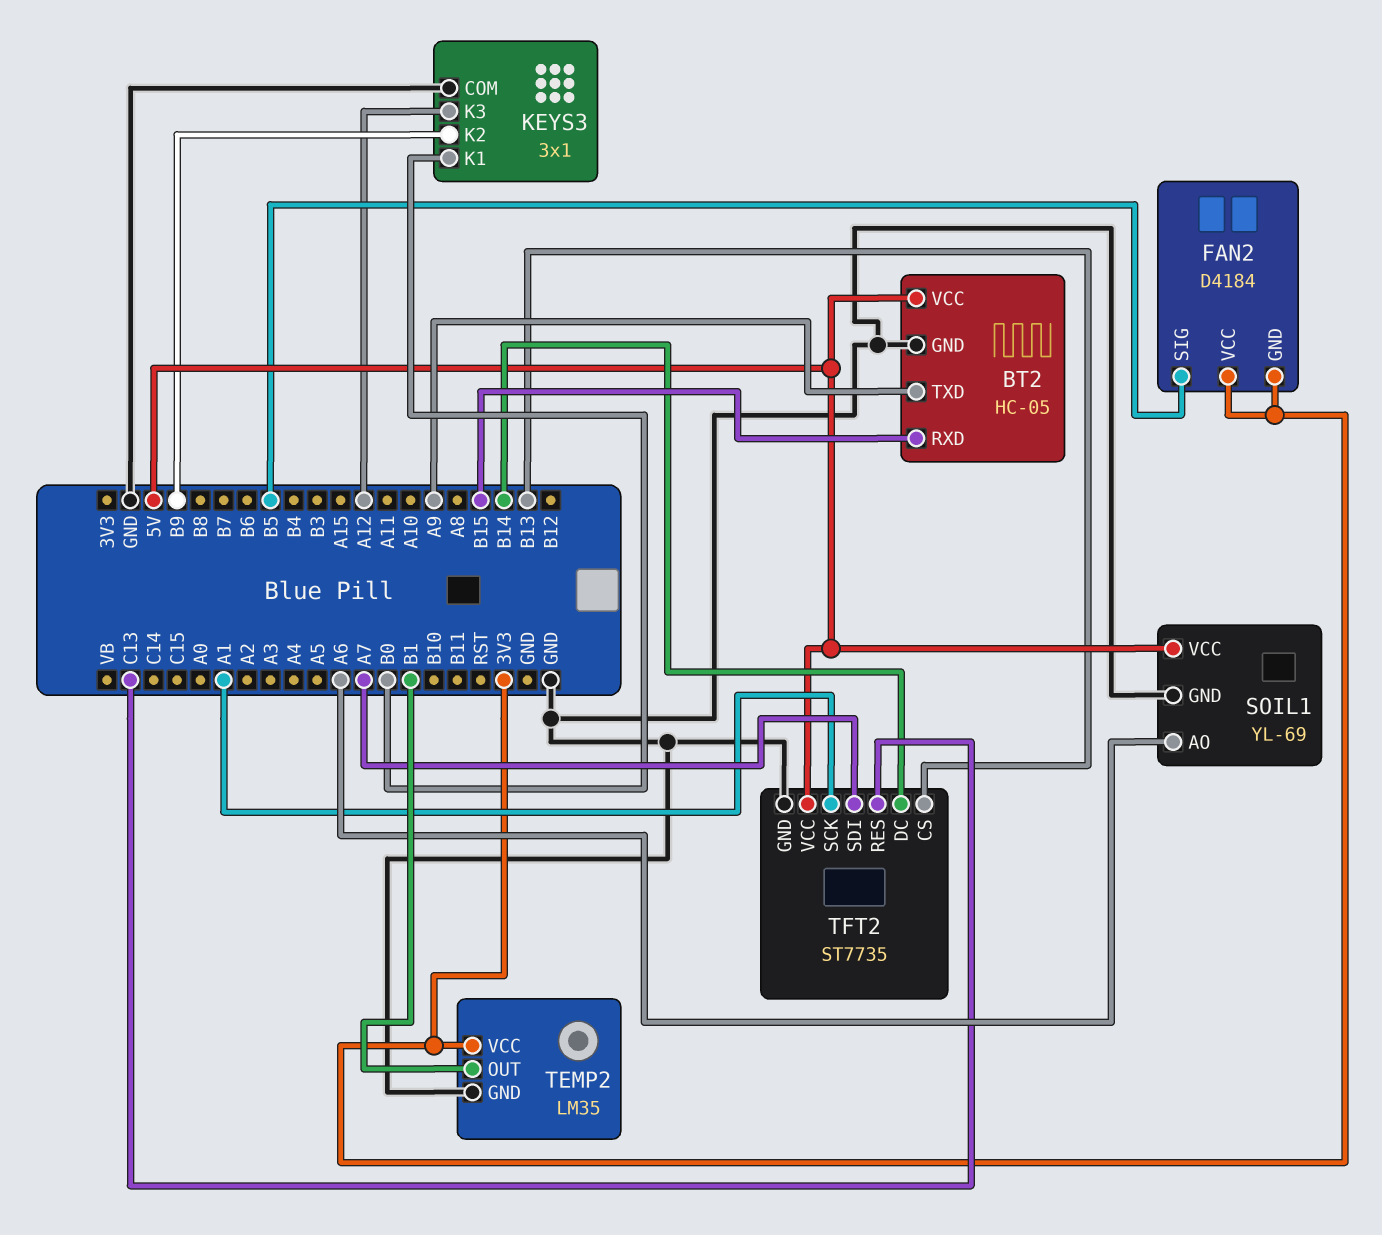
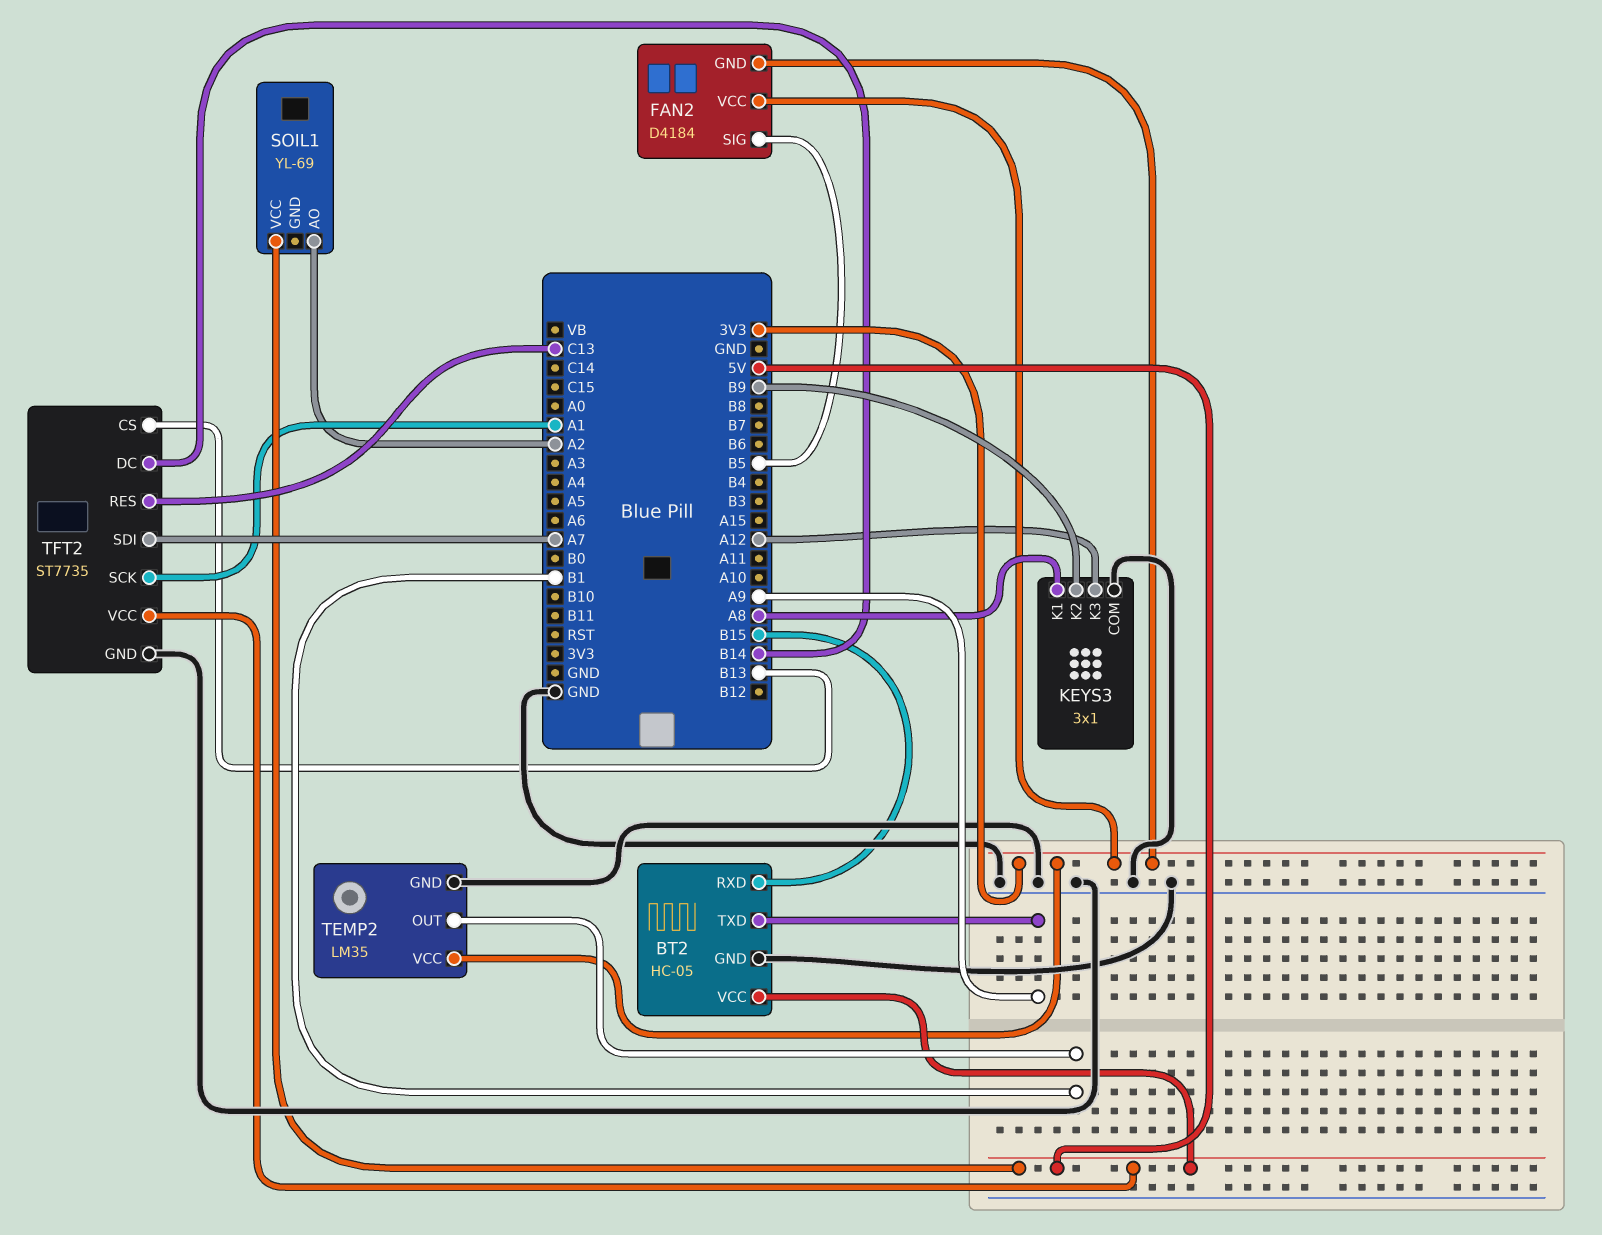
KEYS3 pin K1: B0 -> A8
SOIL1 pin AO: A6 -> A2
SOIL1 pin GND: GND -> none

